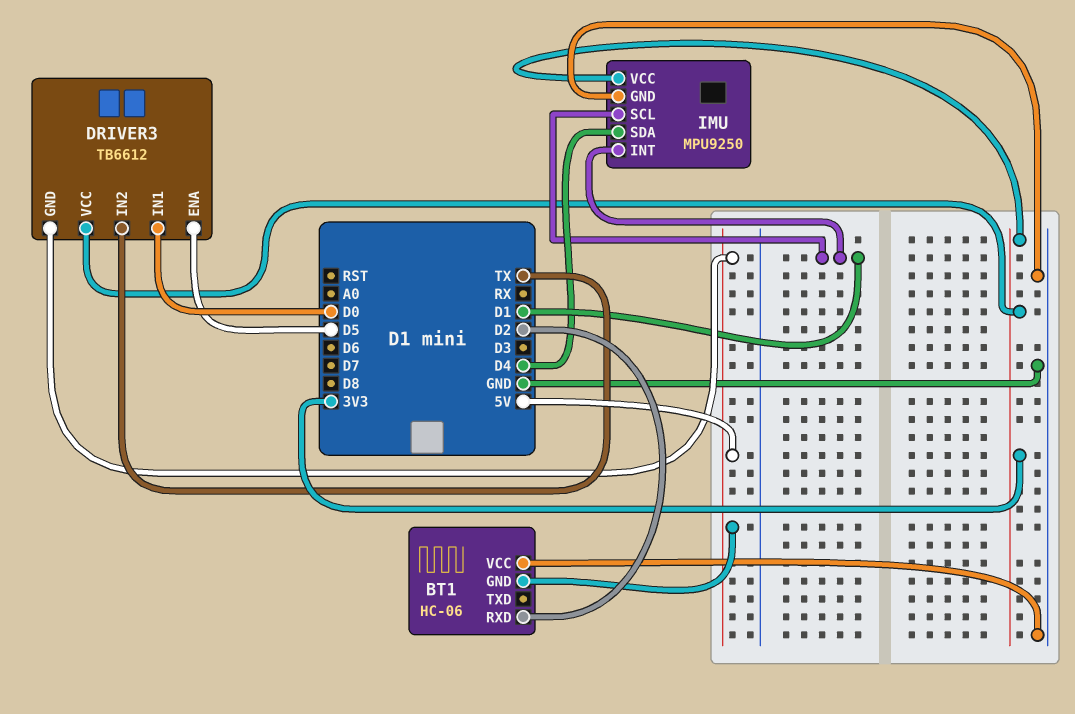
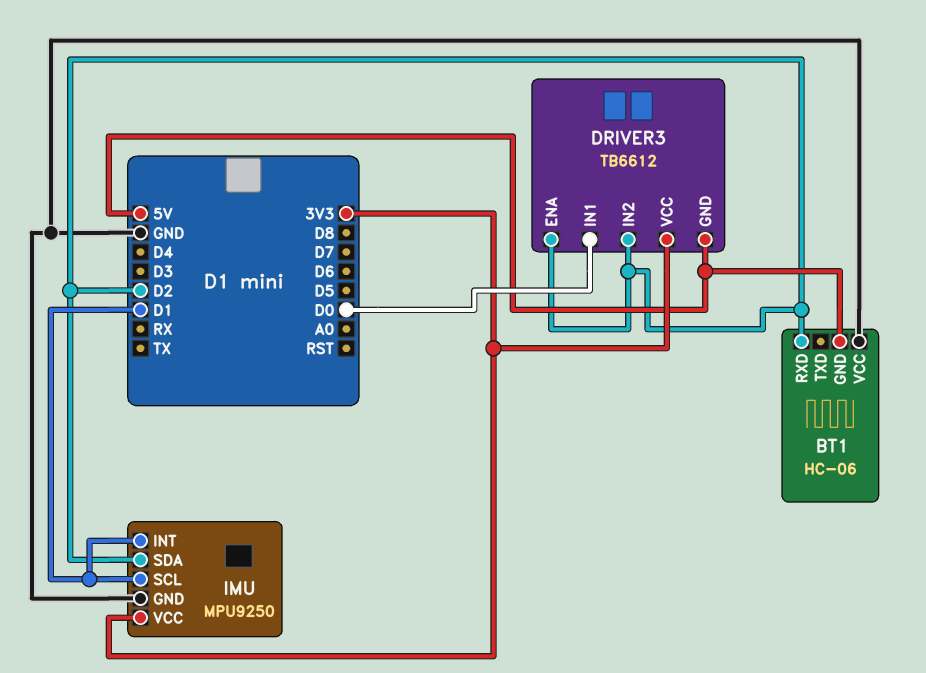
DRIVER3 pin ENA: D5 -> D2
DRIVER3 pin IN2: TX -> D2
IMU pin SDA: D4 -> D2

